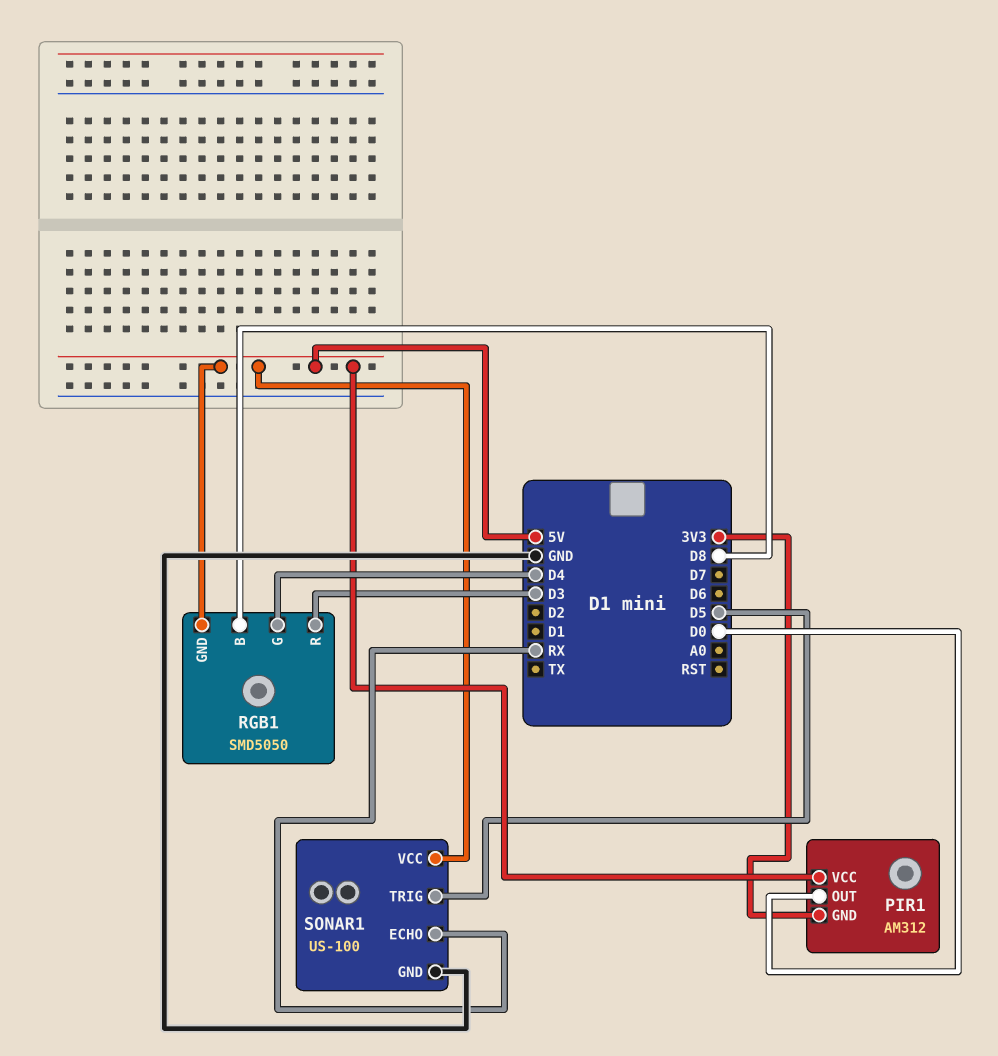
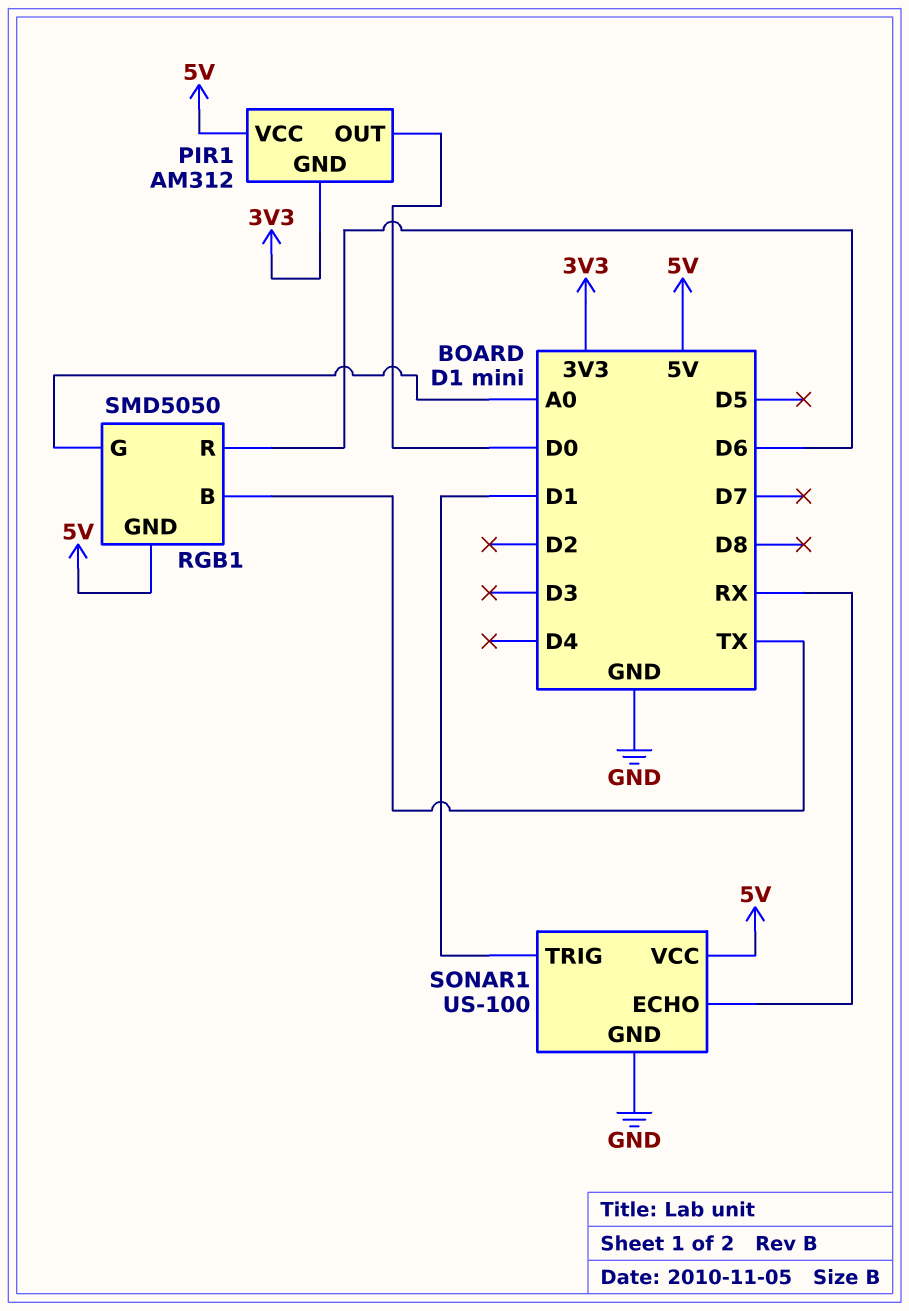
RGB1 pin B: D8 -> TX
RGB1 pin G: D4 -> A0
RGB1 pin R: D3 -> D6
SONAR1 pin TRIG: D5 -> D1

